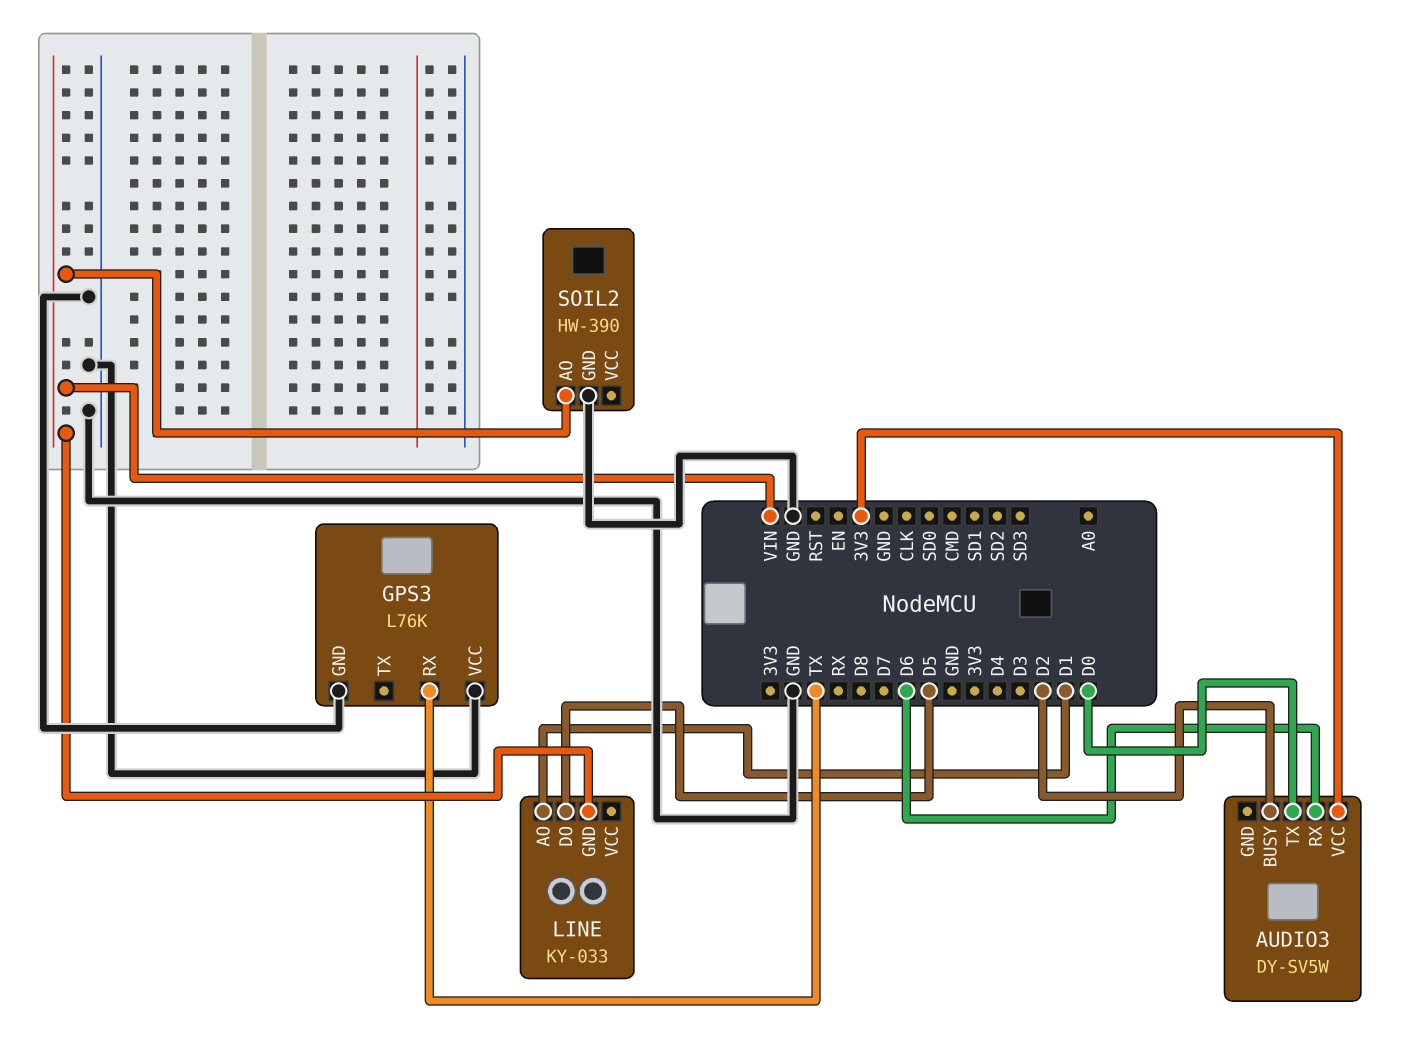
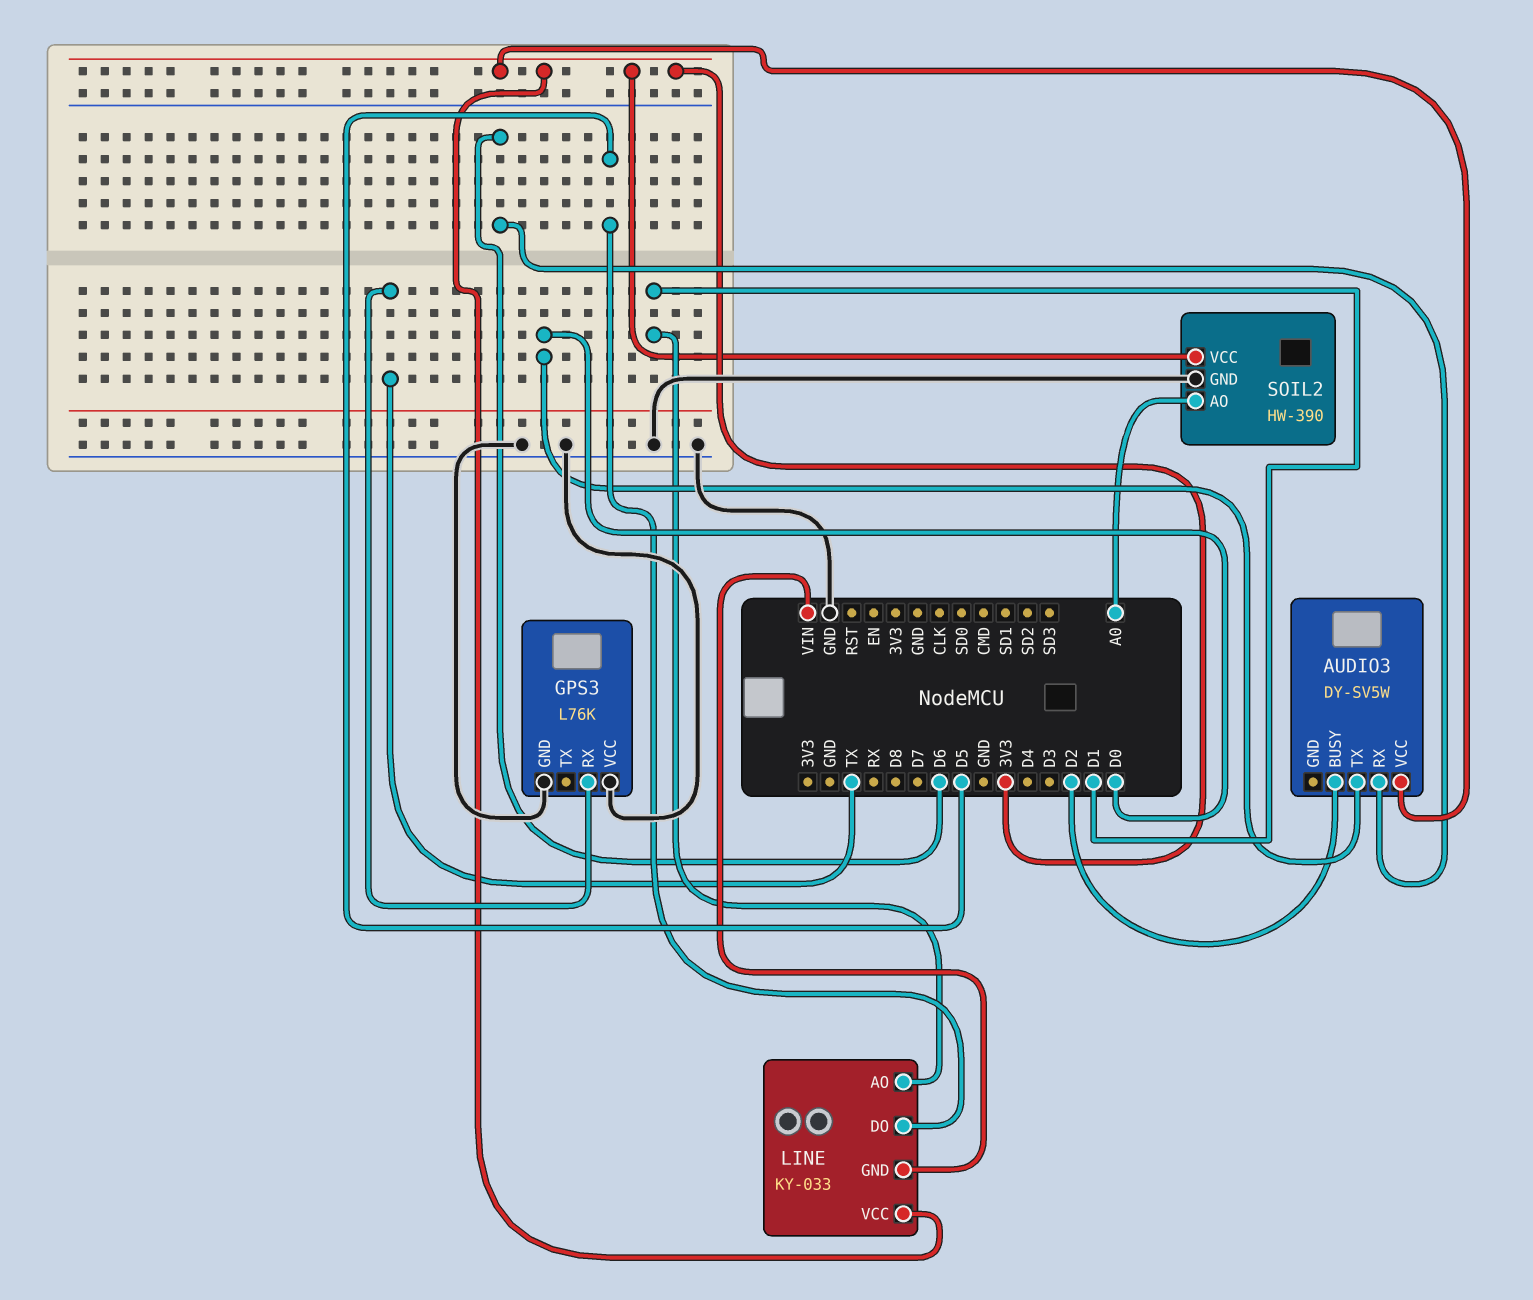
LINE pin VCC: none -> 3V3
SOIL2 pin AO: VIN -> A0
SOIL2 pin VCC: none -> 3V3

